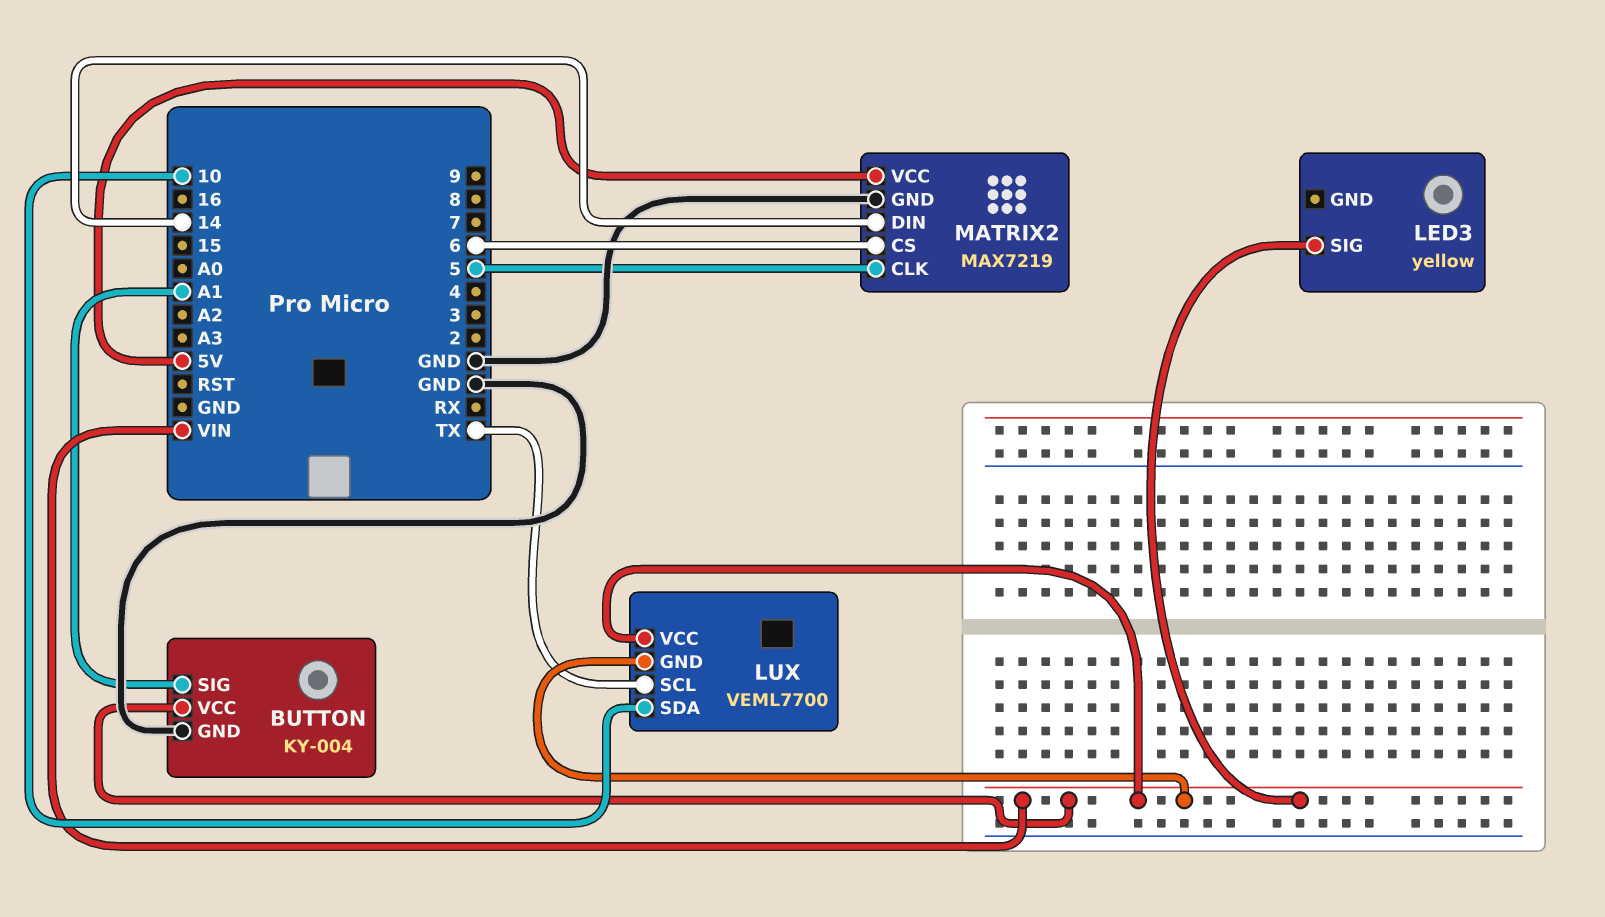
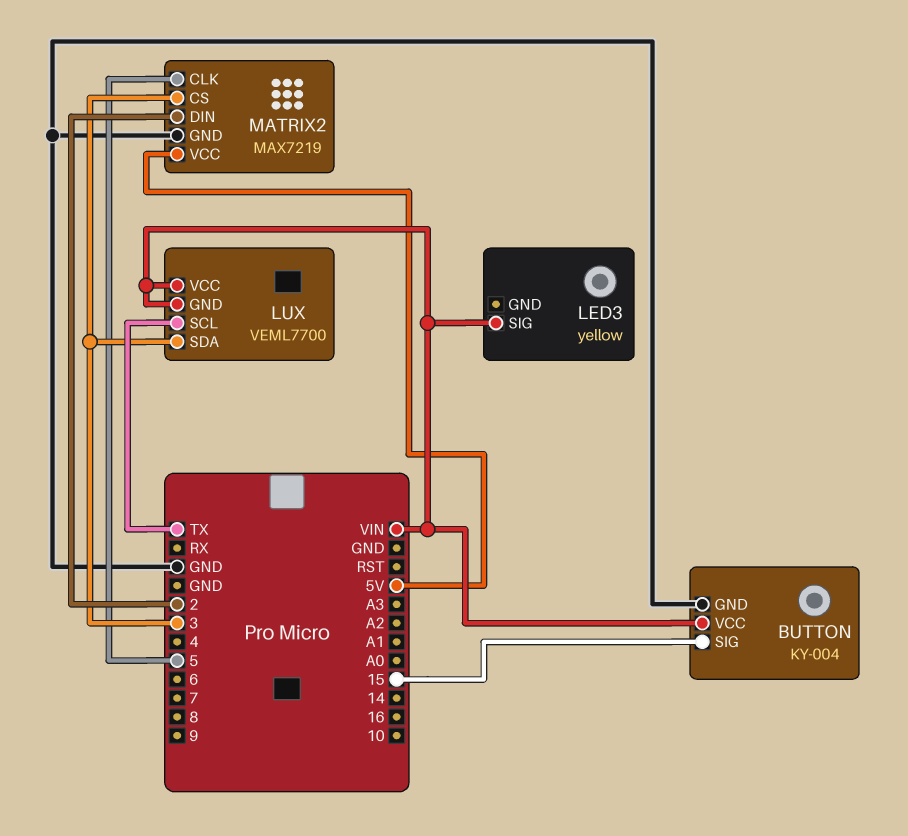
BUTTON pin SIG: A1 -> 15
LUX pin SDA: 10 -> 3
MATRIX2 pin CS: 6 -> 3
MATRIX2 pin DIN: 14 -> 2

